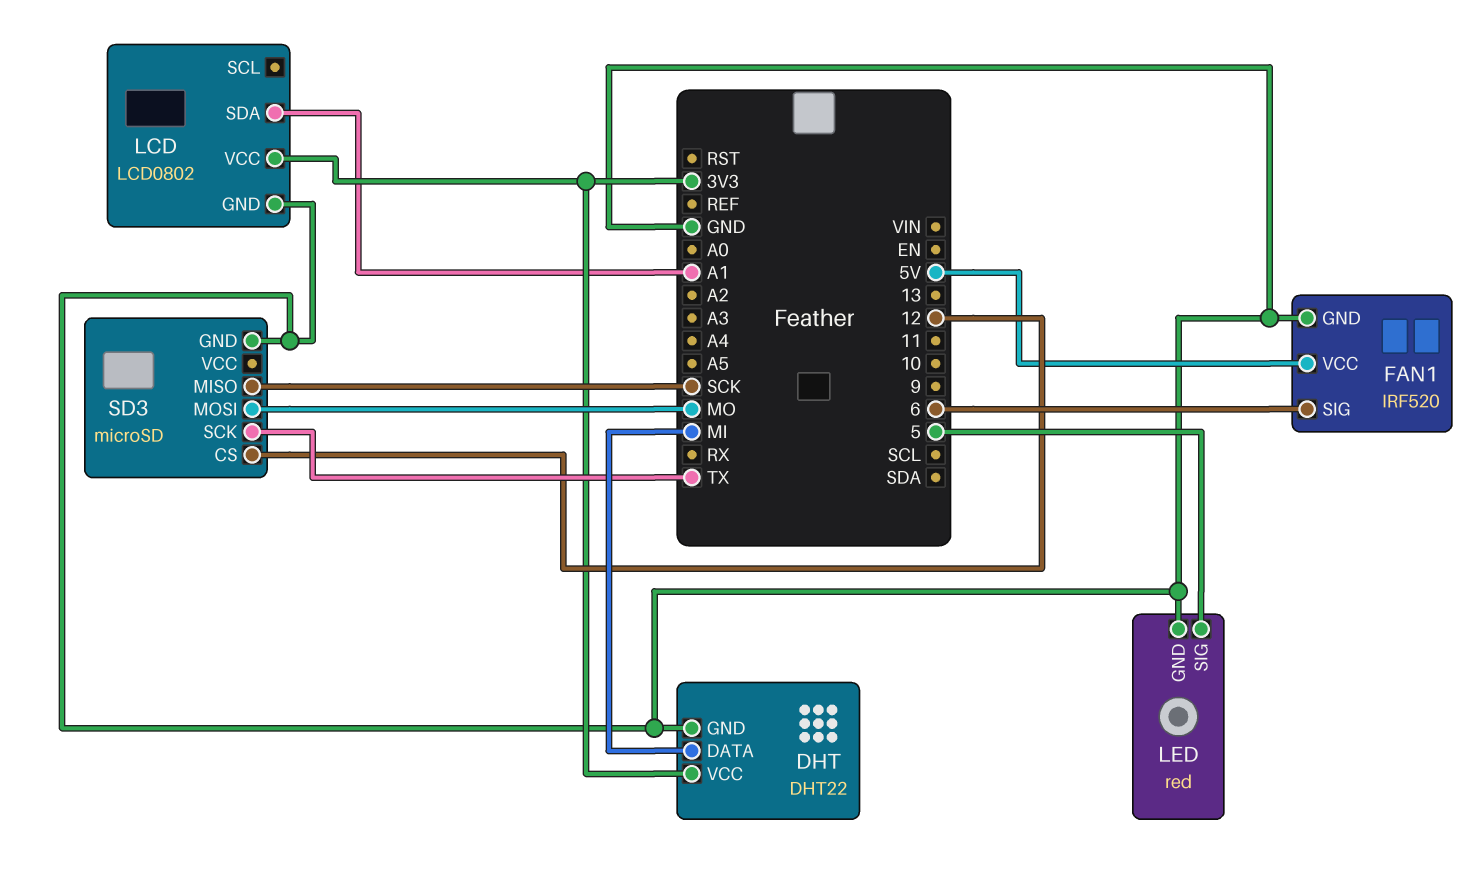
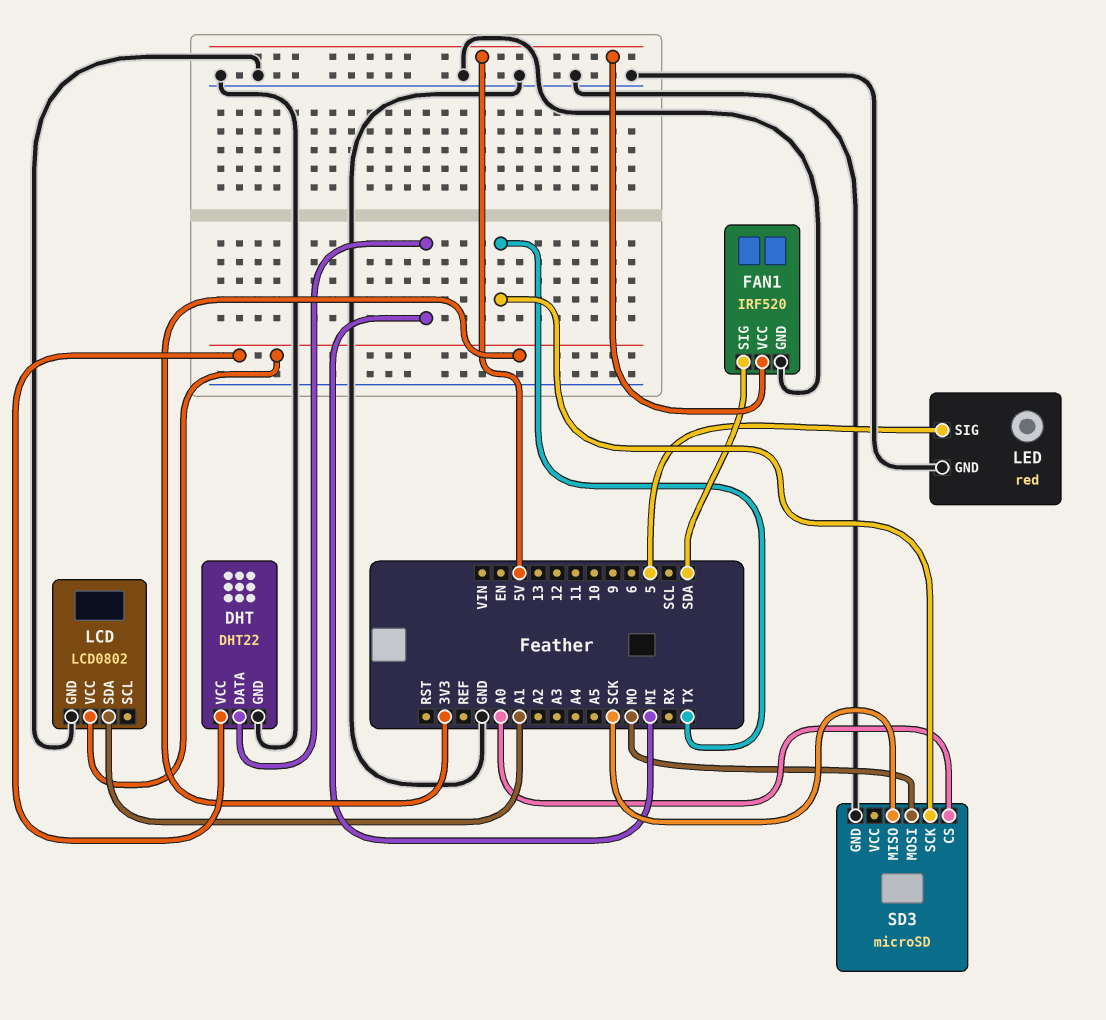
FAN1 pin SIG: 6 -> SDA
SD3 pin CS: 12 -> A0

